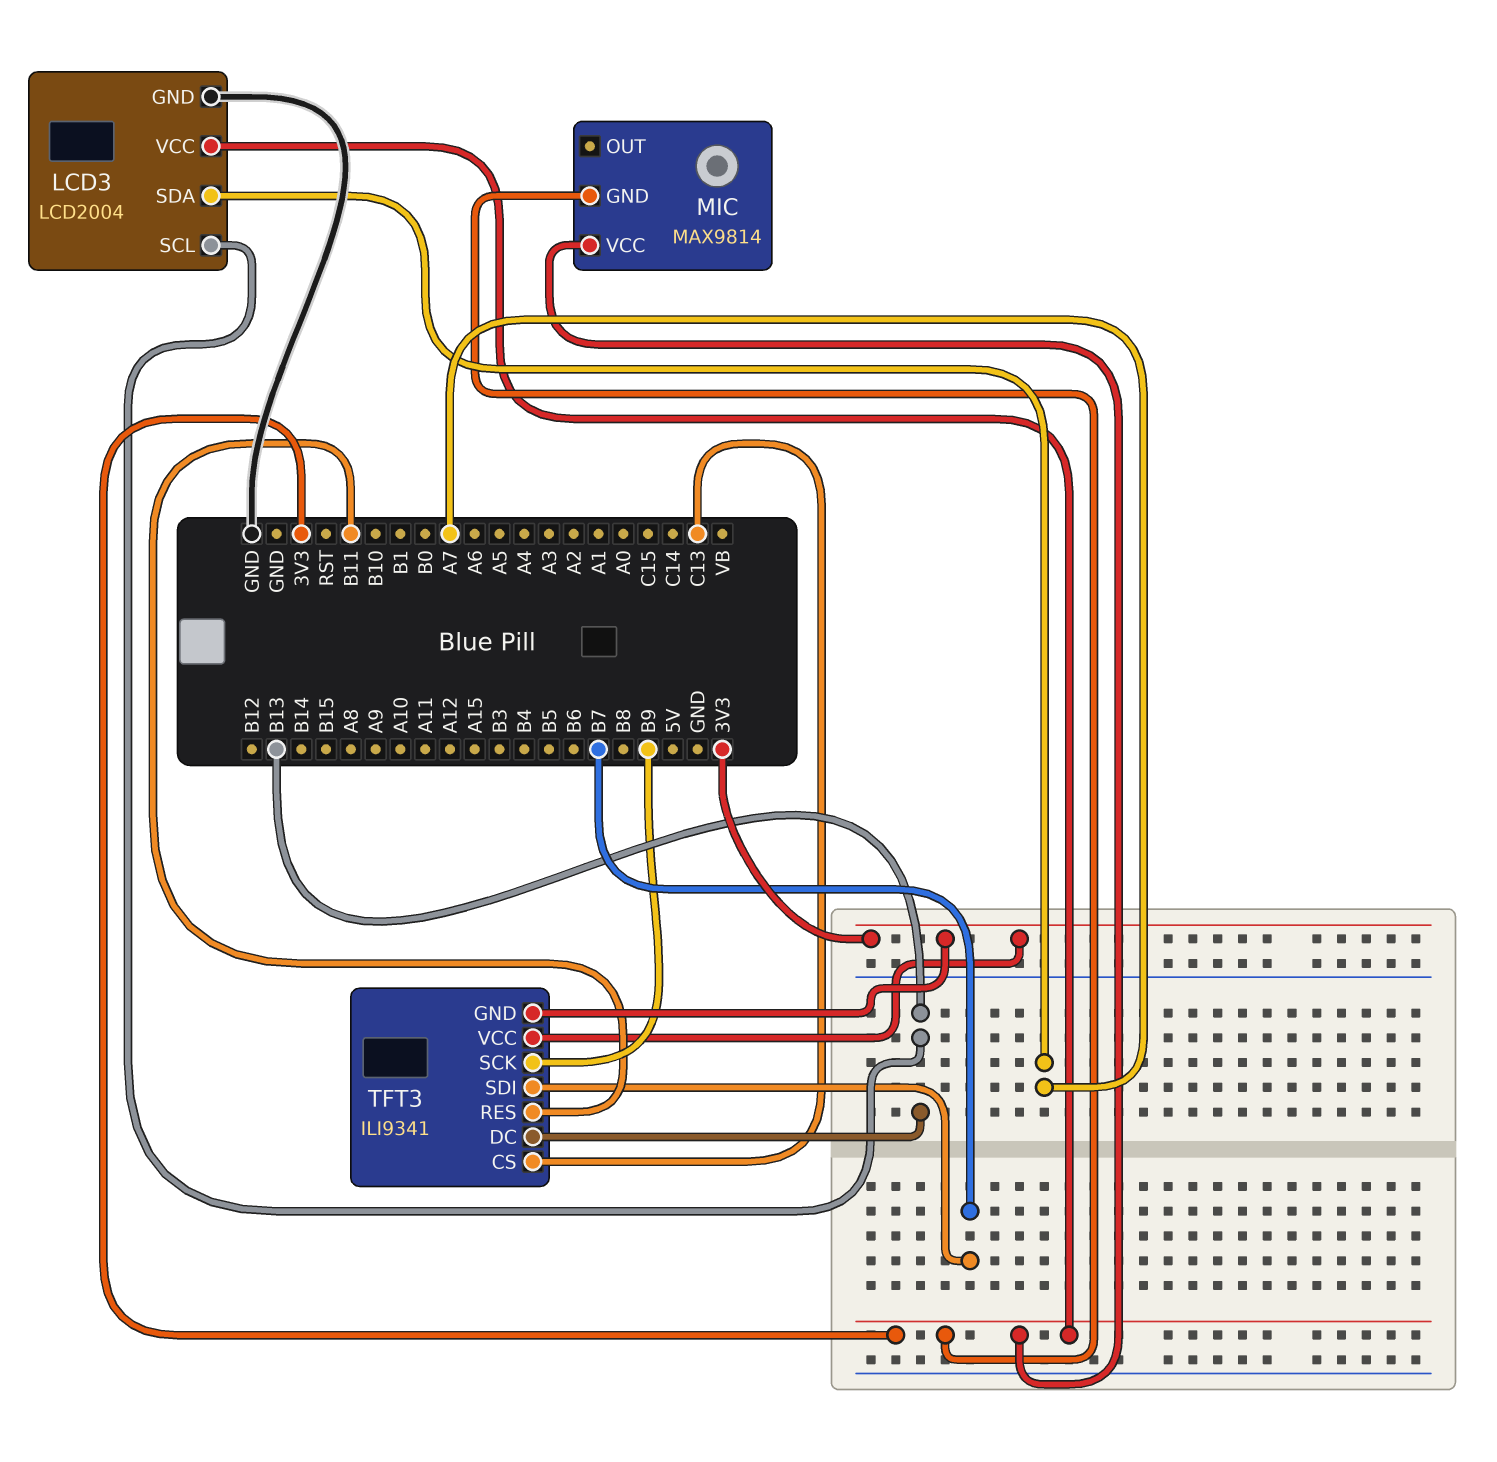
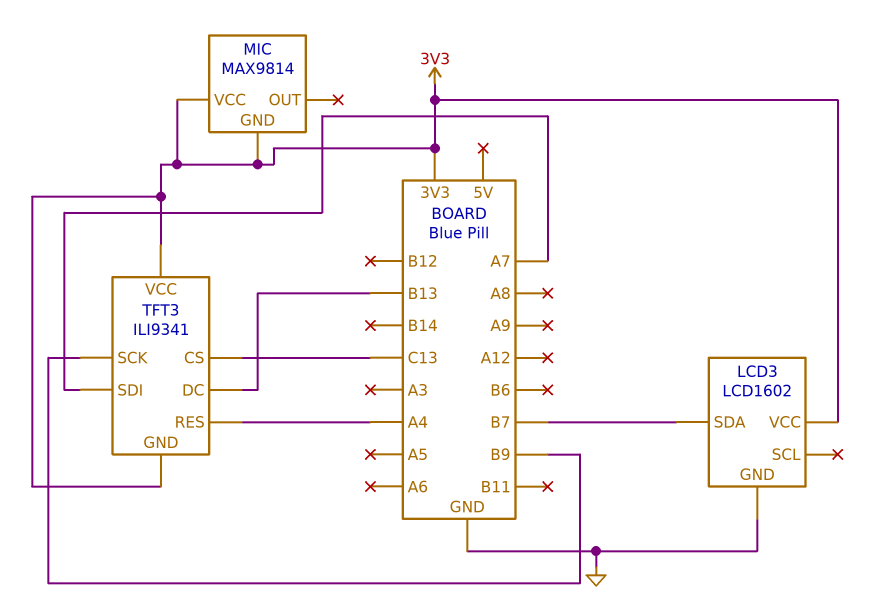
LCD3: LCD2004 -> LCD1602
LCD3 pin SCL: B13 -> none
LCD3 pin SDA: A7 -> B7
TFT3 pin RES: B11 -> A4
TFT3 pin SDI: B7 -> A7

